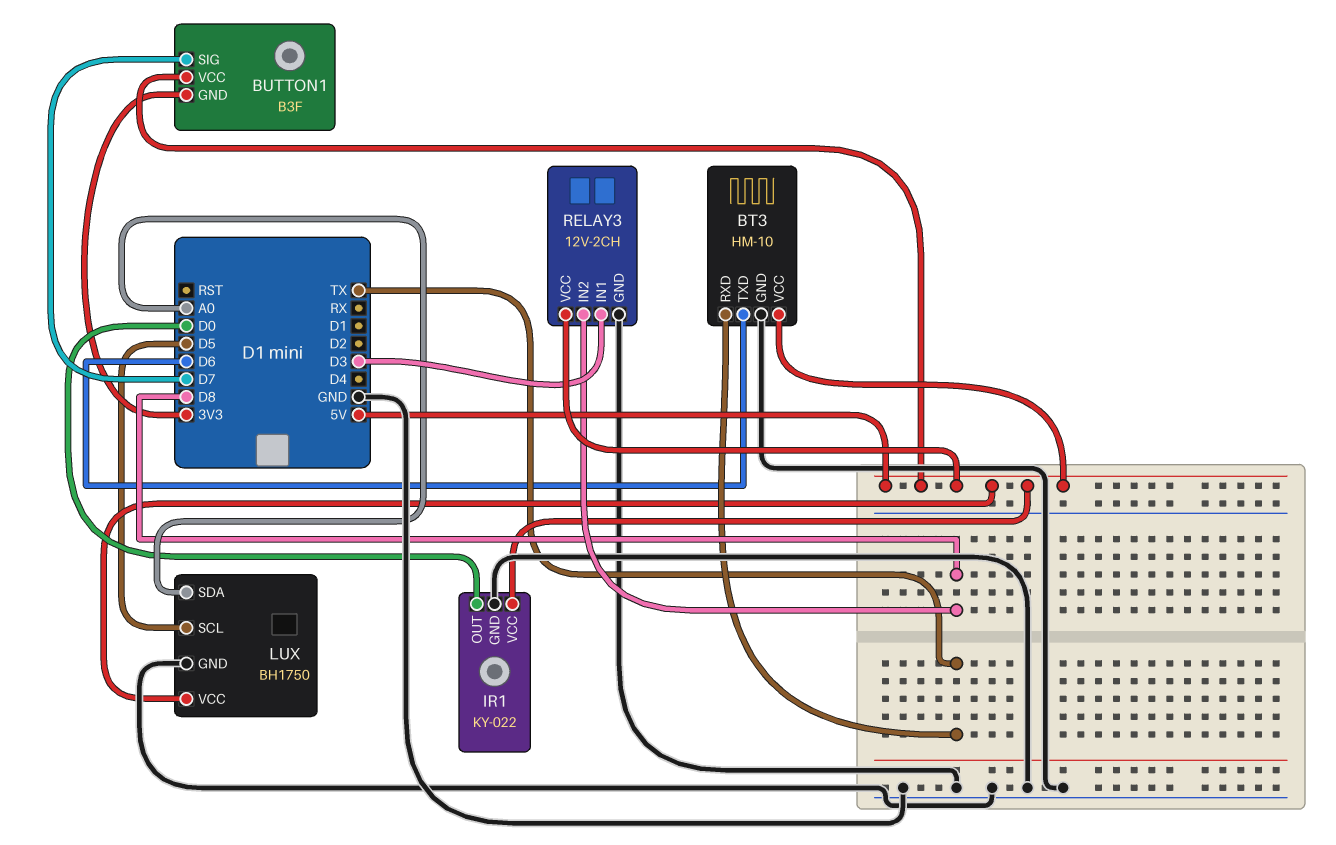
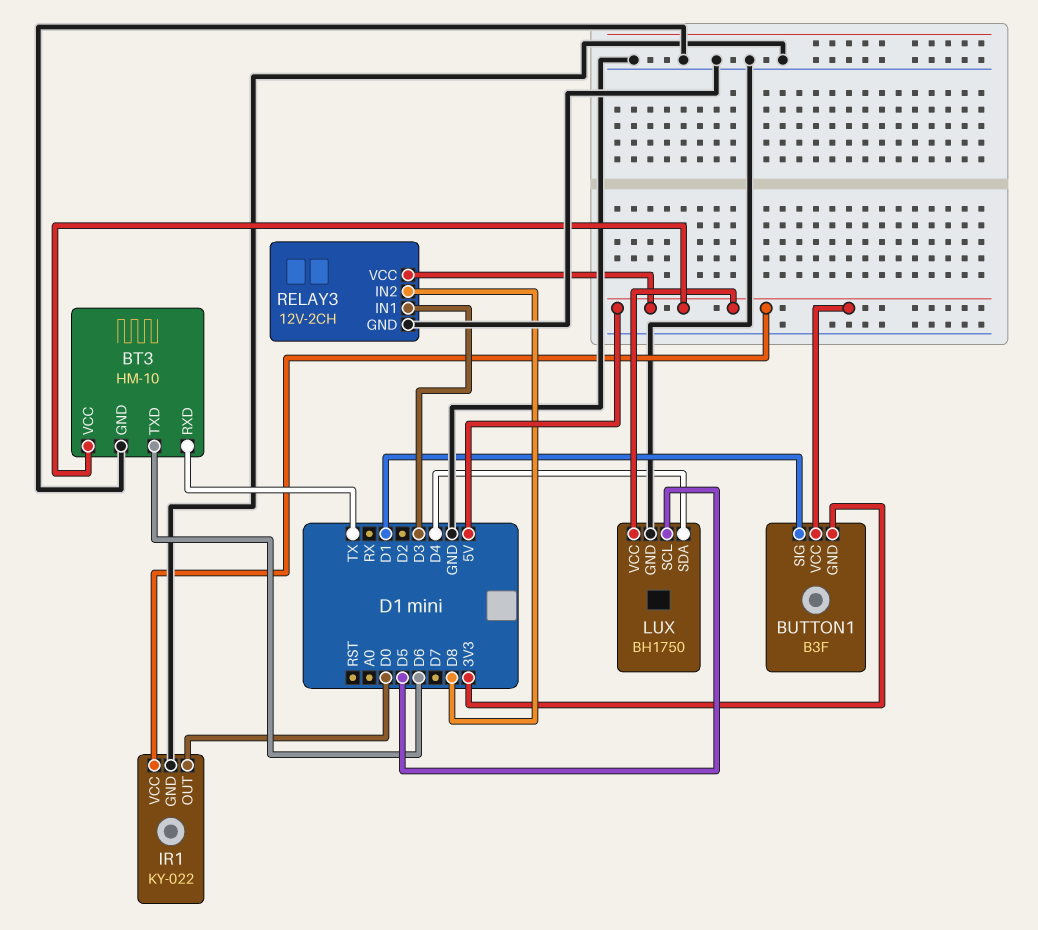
BUTTON1 pin SIG: D7 -> D1
LUX pin SDA: A0 -> D4

